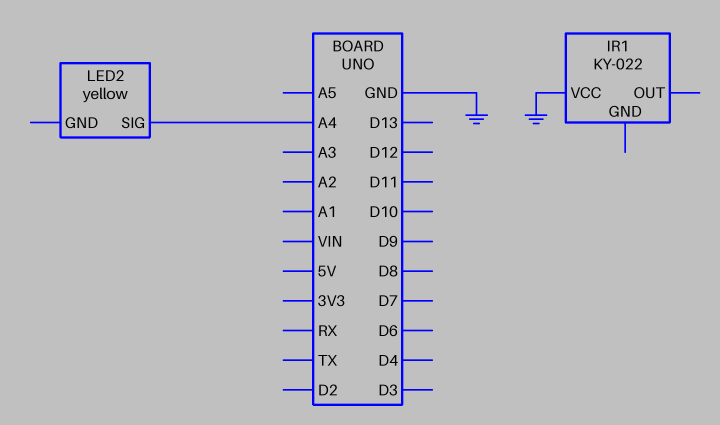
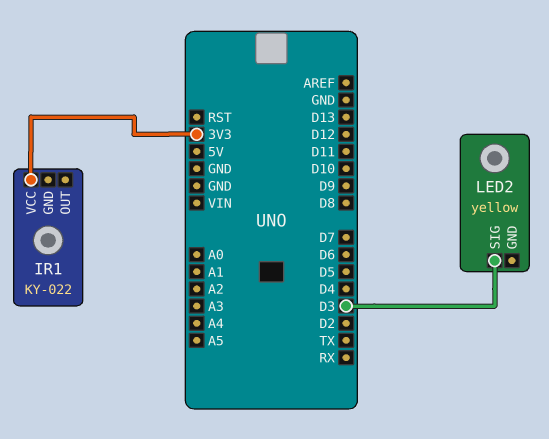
IR1 pin VCC: GND -> 3V3
LED2 pin SIG: A4 -> D3

